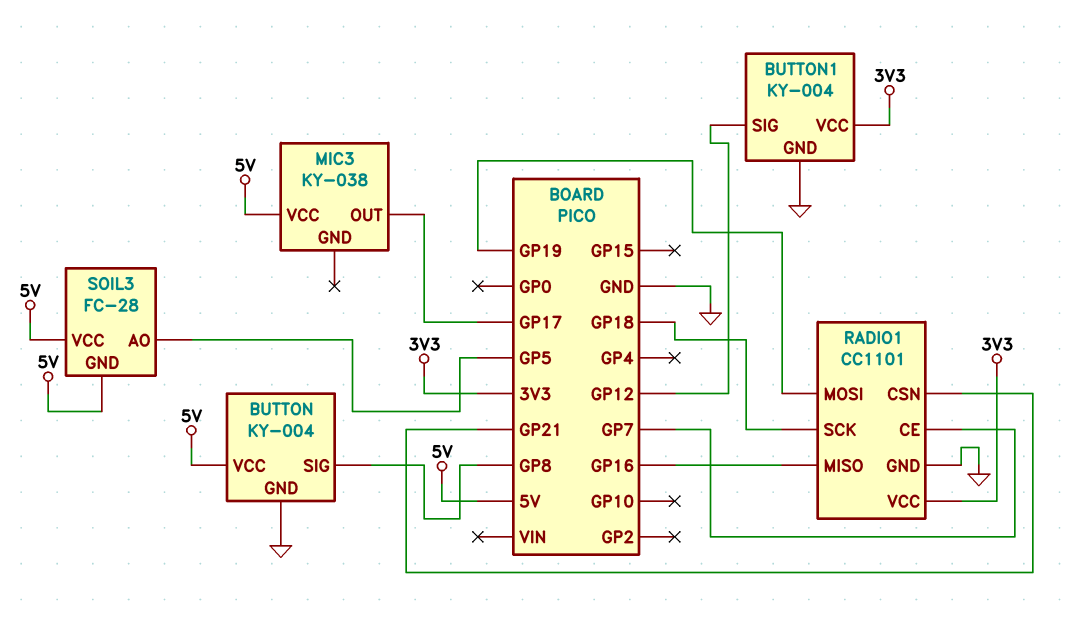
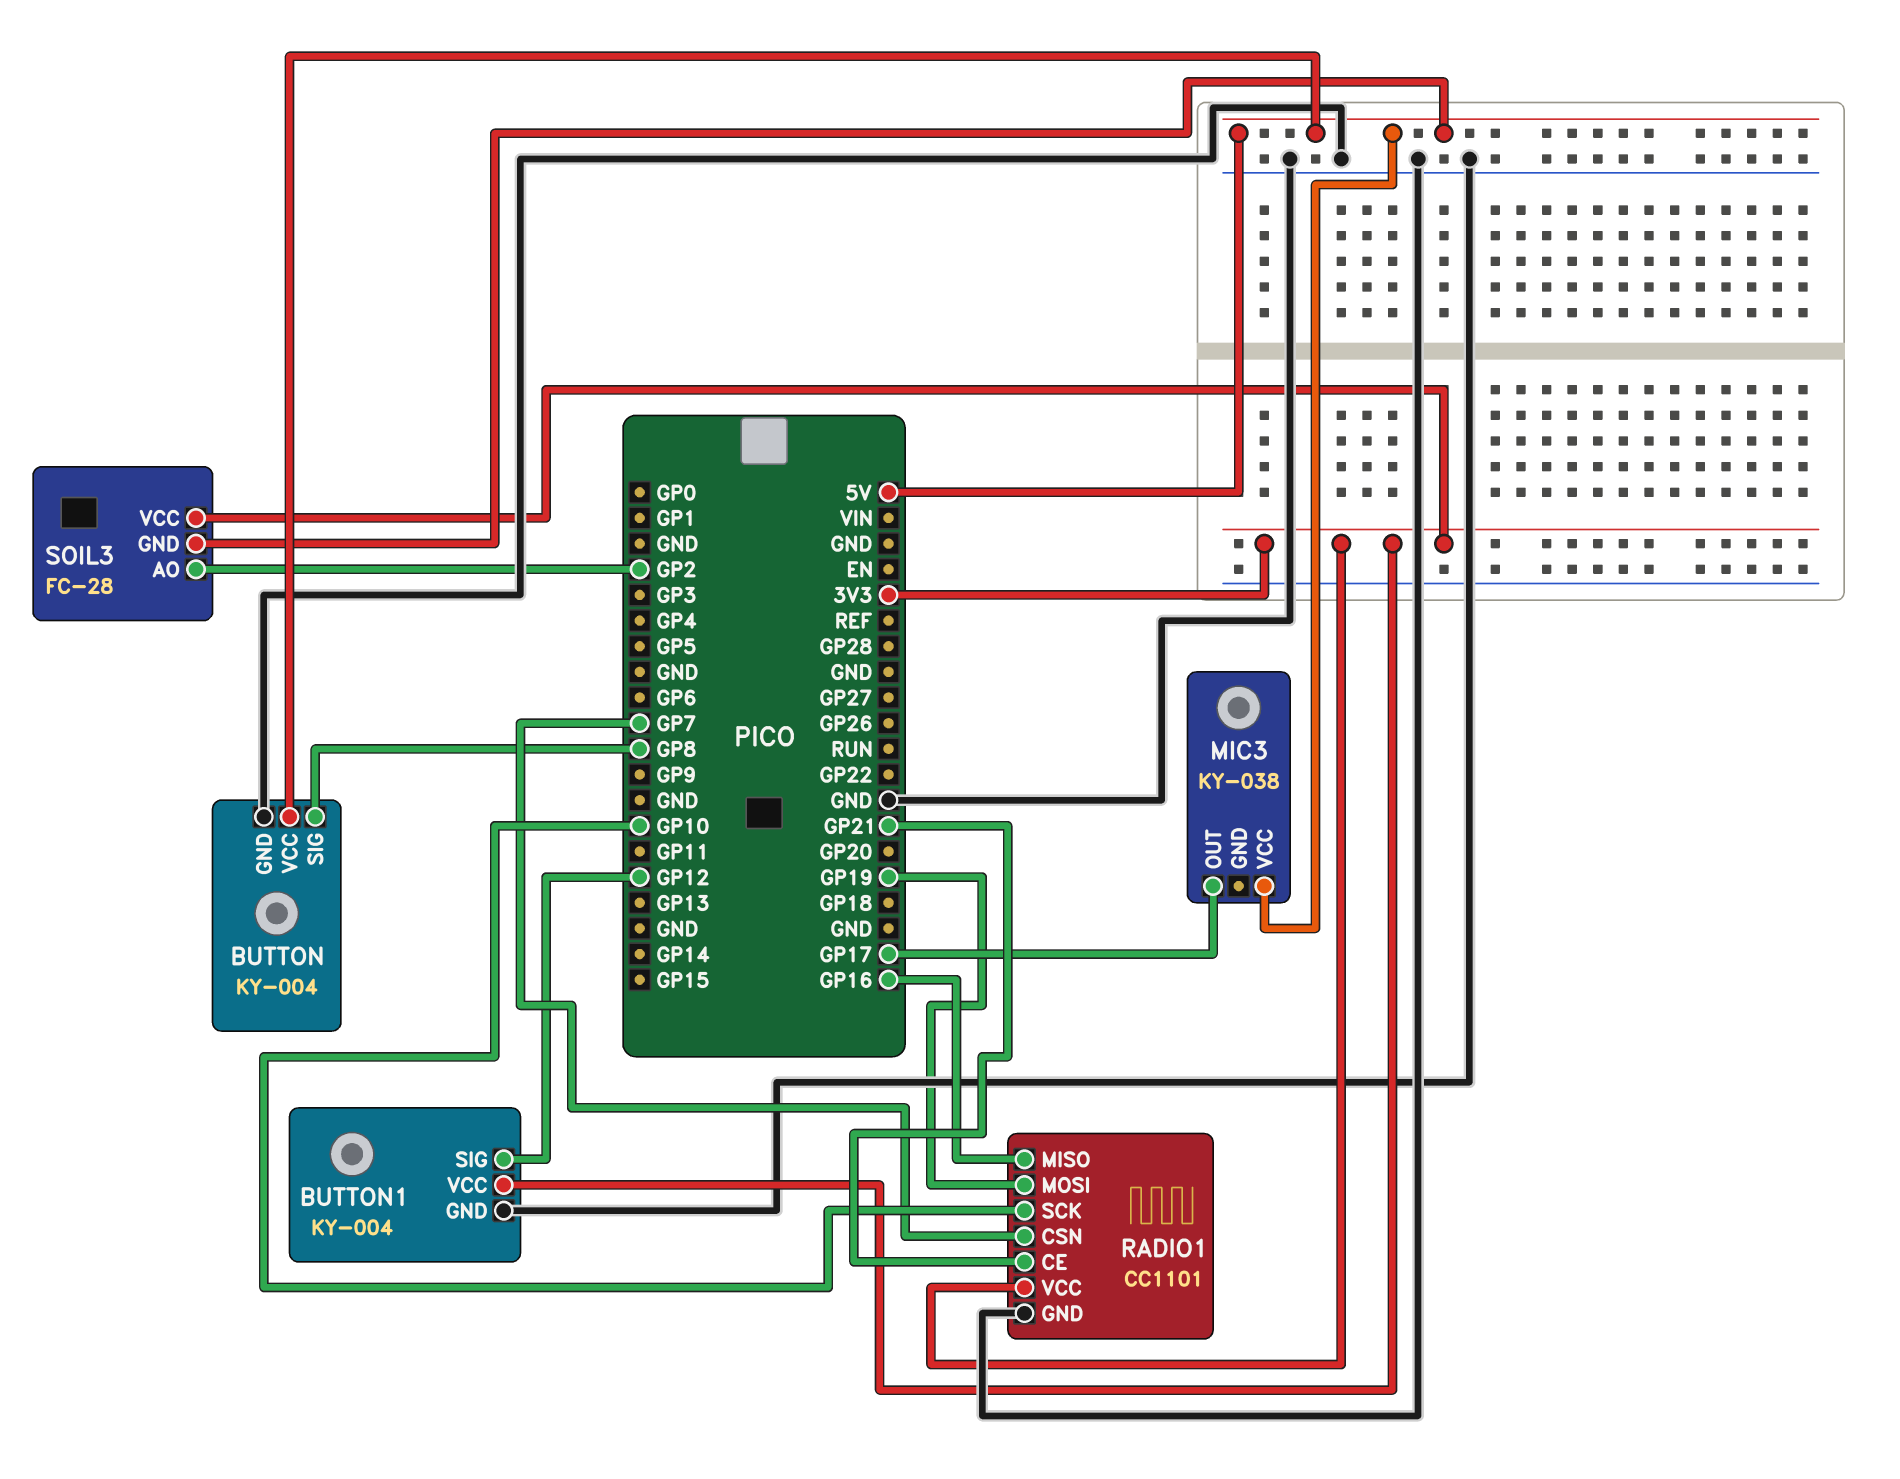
RADIO1 pin CE: GP7 -> GP21
RADIO1 pin CSN: GP21 -> GP7
RADIO1 pin SCK: GP18 -> GP10
SOIL3 pin AO: GP5 -> GP2
SOIL3 pin VCC: 5V -> 3V3

